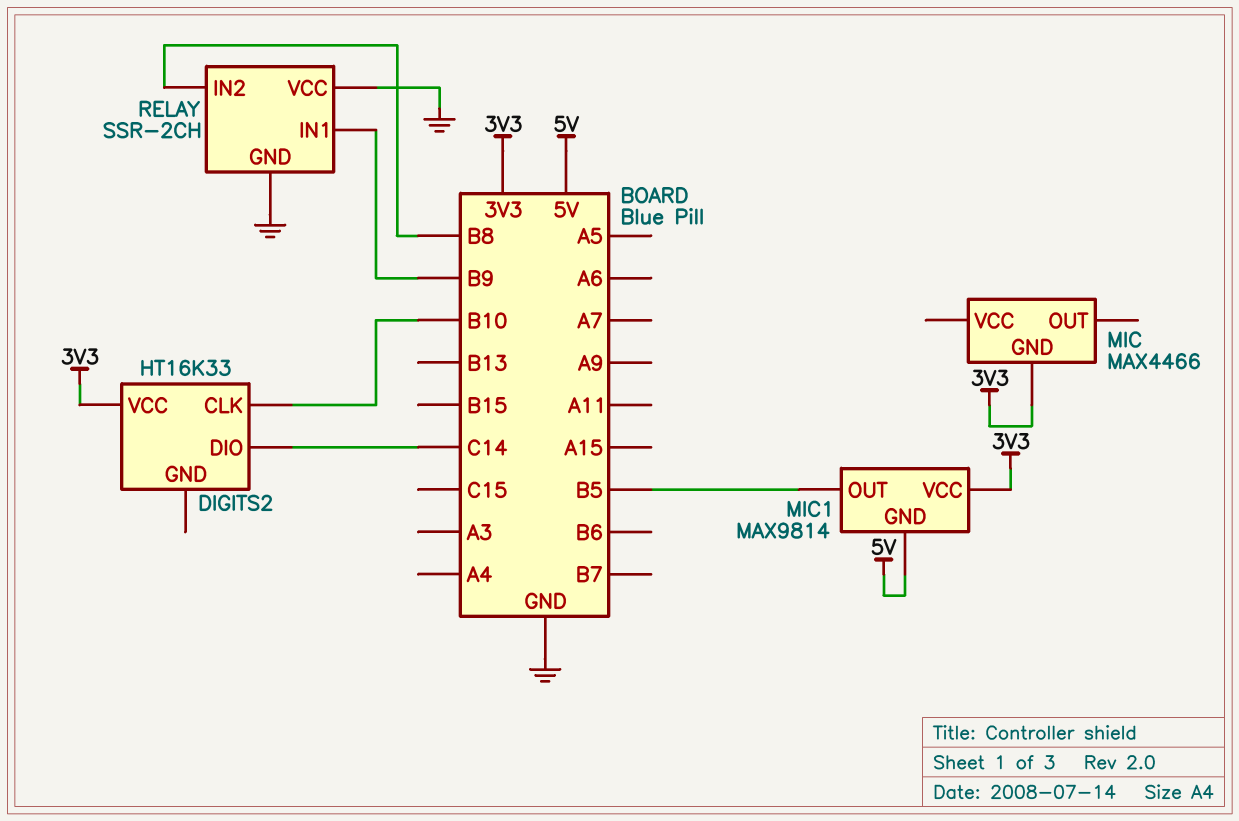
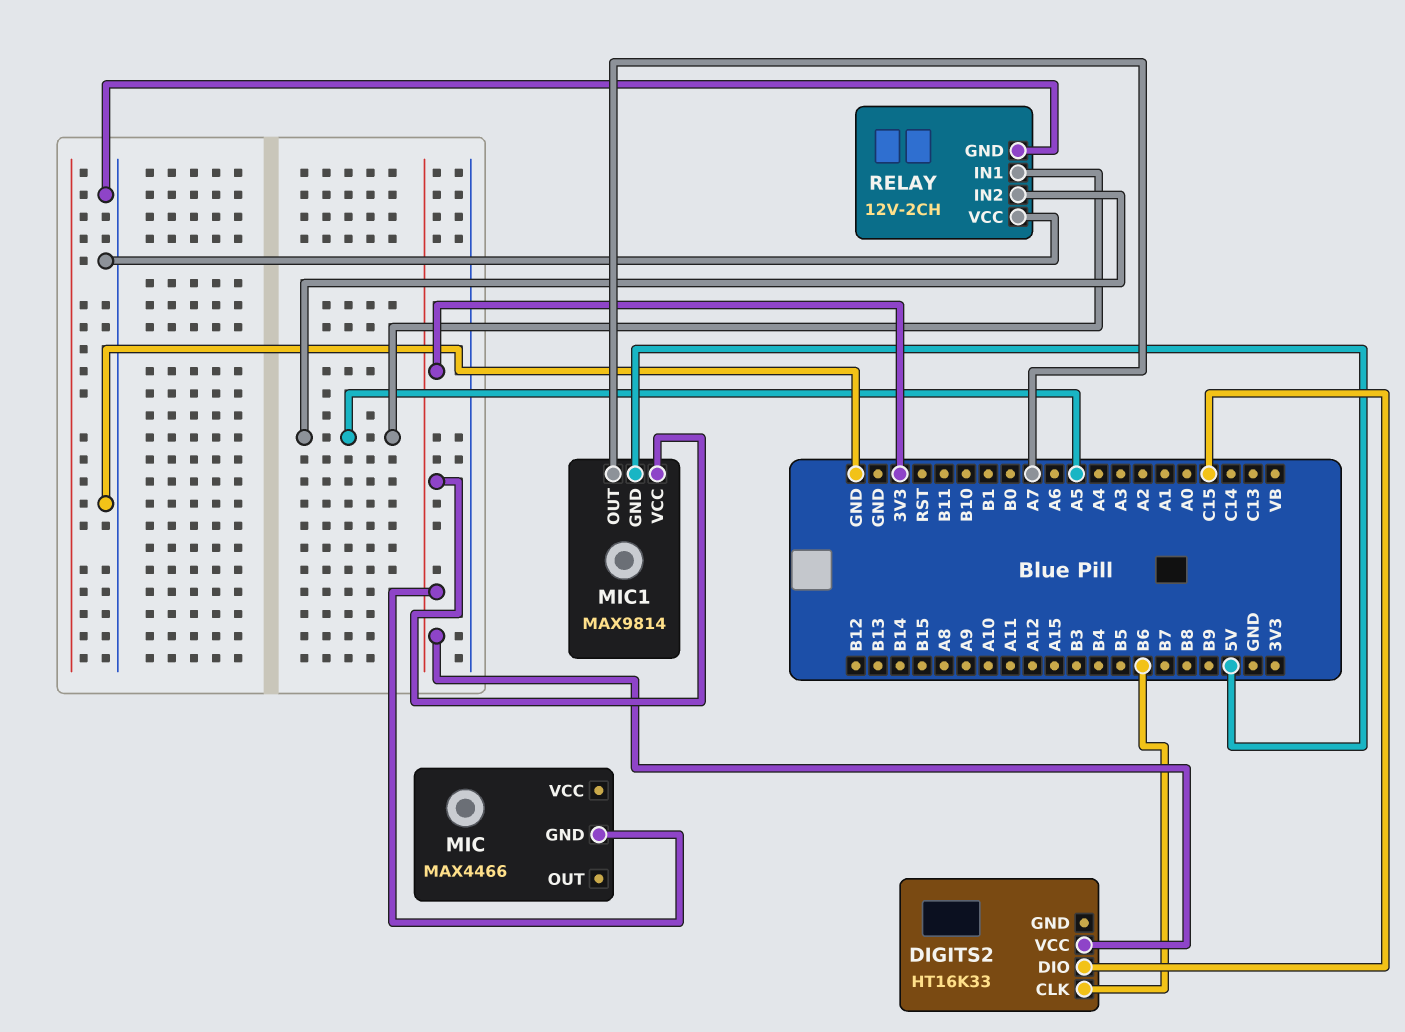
DIGITS2 pin CLK: B10 -> B6
DIGITS2 pin DIO: C14 -> C15
MIC1 pin OUT: B5 -> A7
RELAY: SSR-2CH -> 12V-2CH
RELAY pin IN1: B9 -> A5
RELAY pin IN2: B8 -> A5

